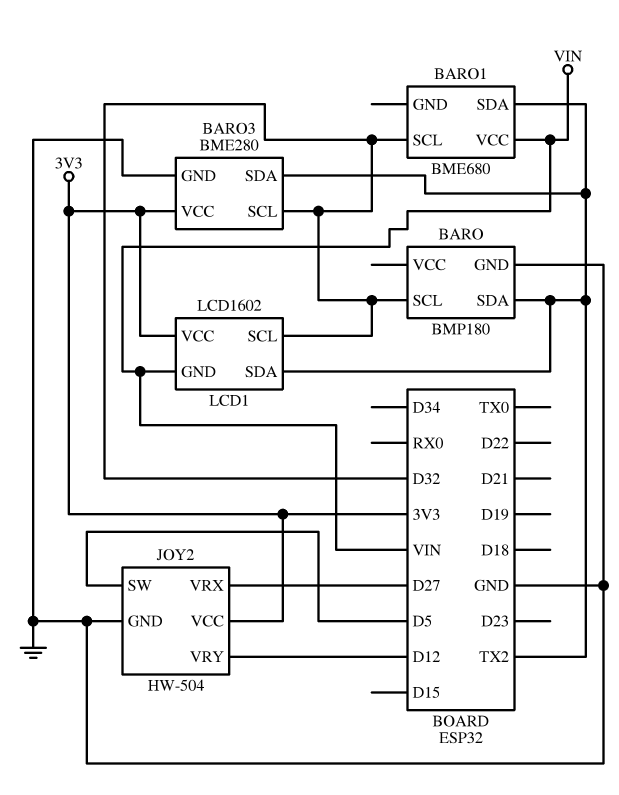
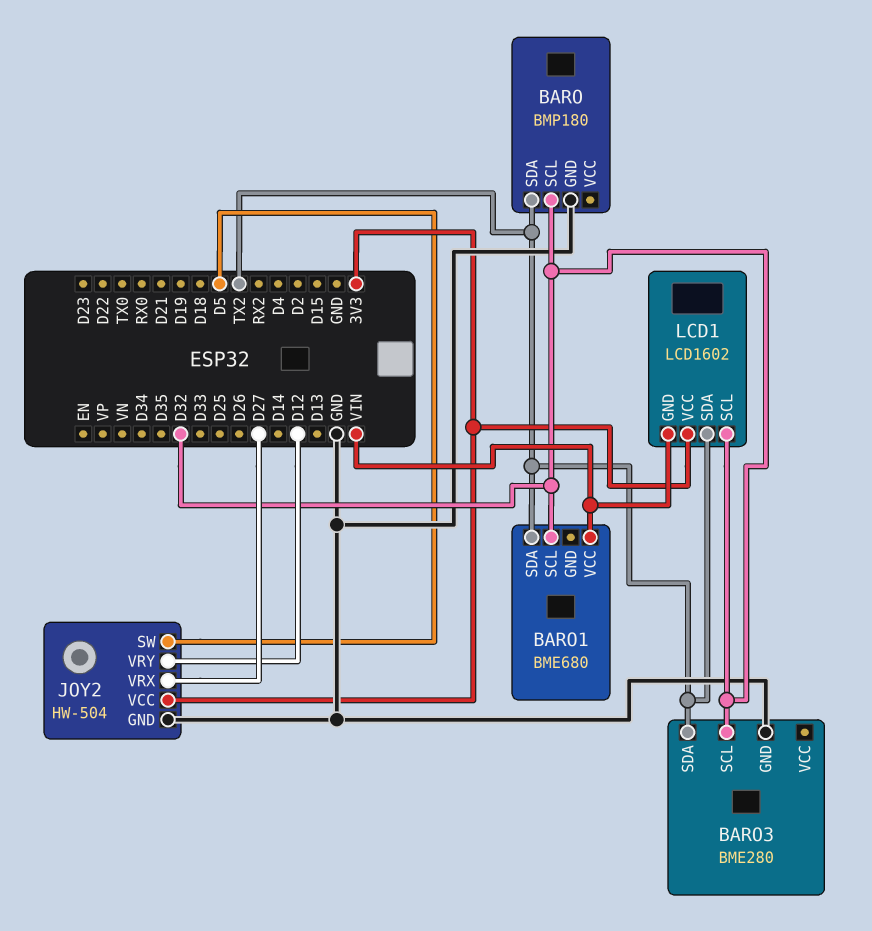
BARO3 pin VCC: 3V3 -> none

